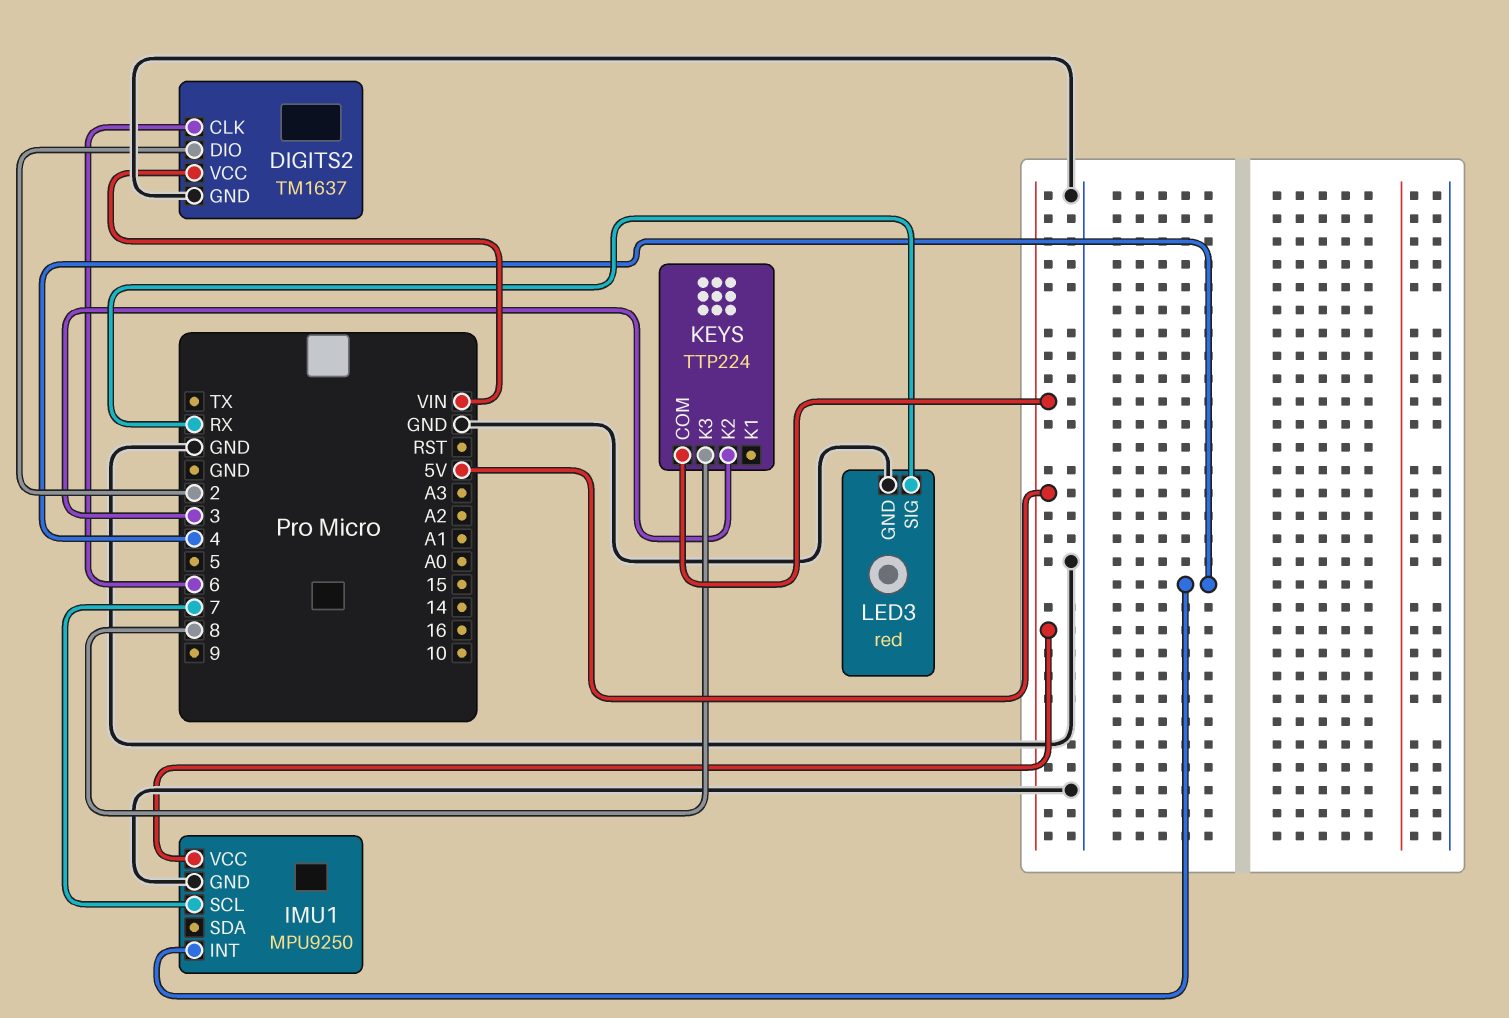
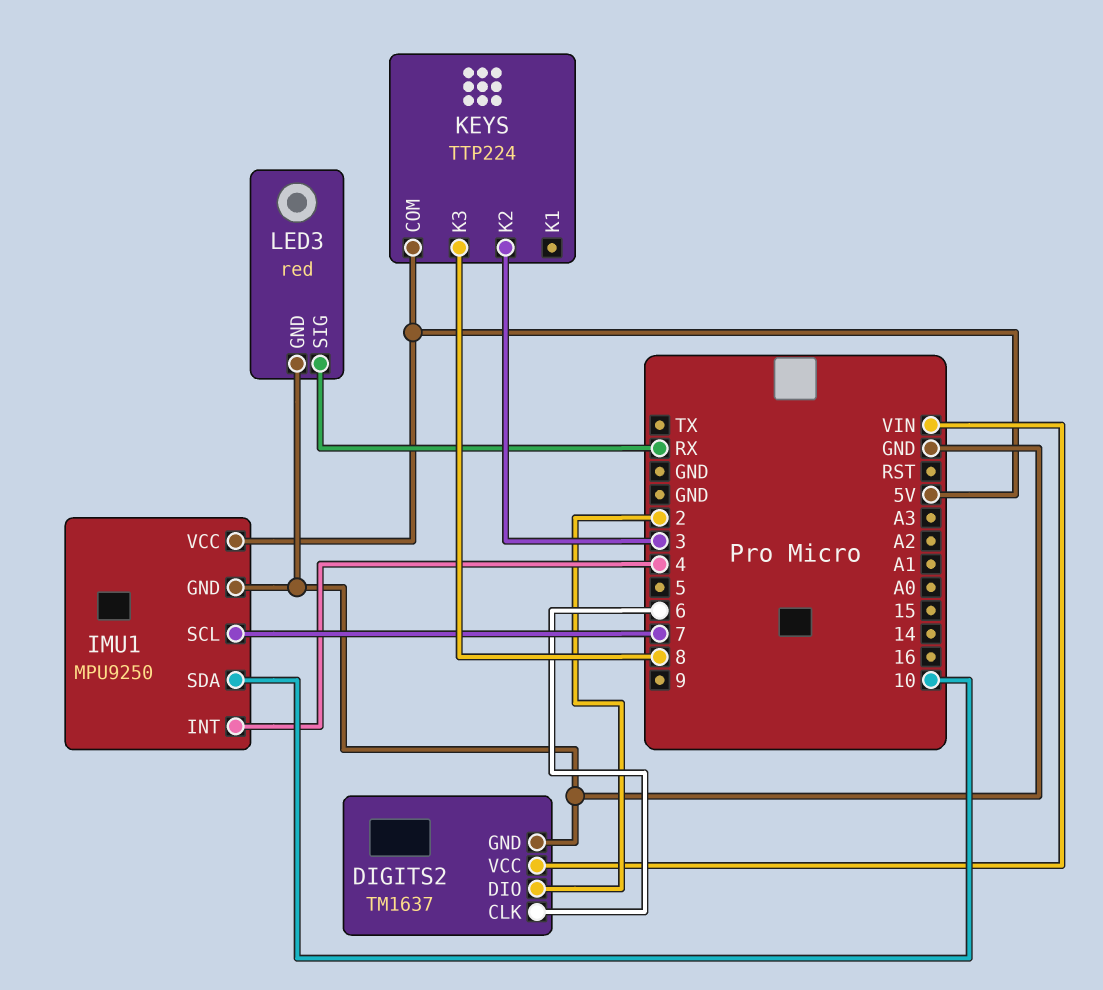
IMU1 pin SDA: none -> 10

